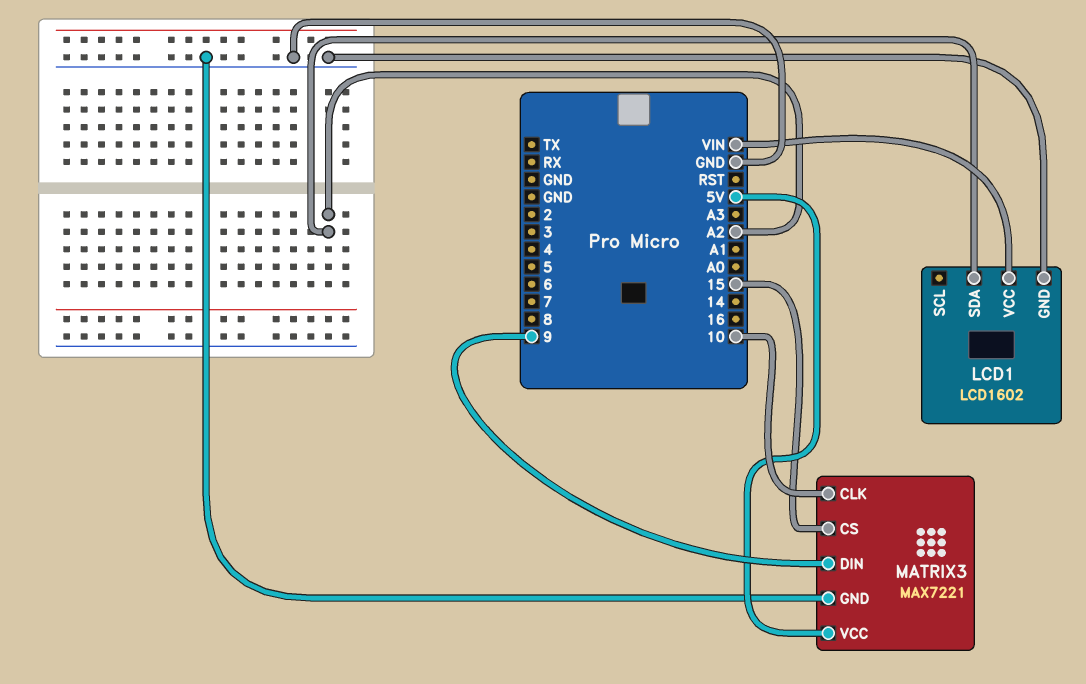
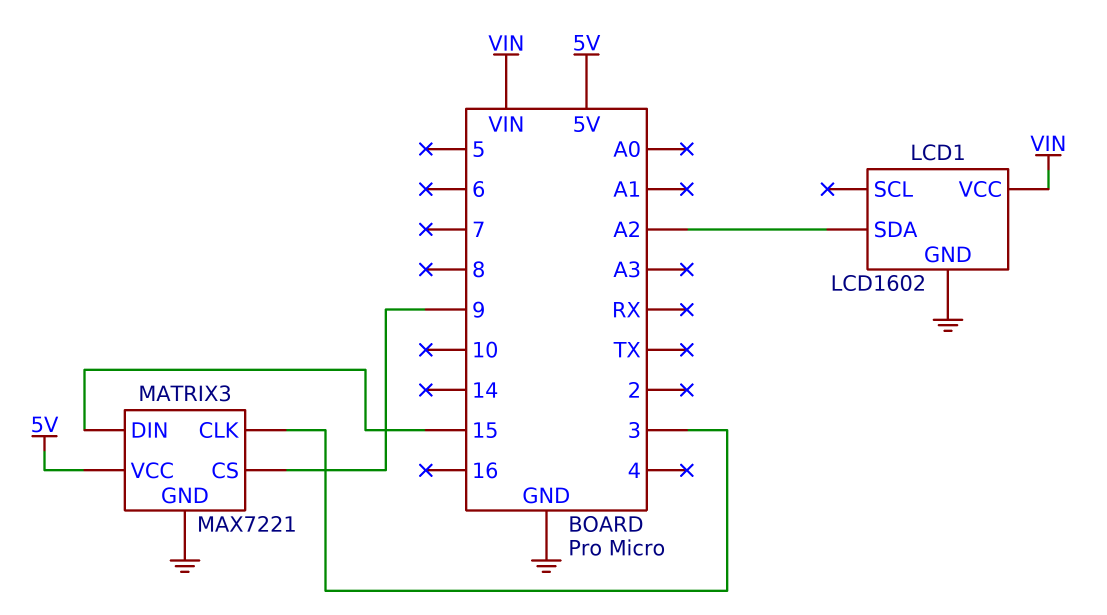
MATRIX3 pin CLK: 10 -> 3
MATRIX3 pin CS: 15 -> 9
MATRIX3 pin DIN: 9 -> 15

